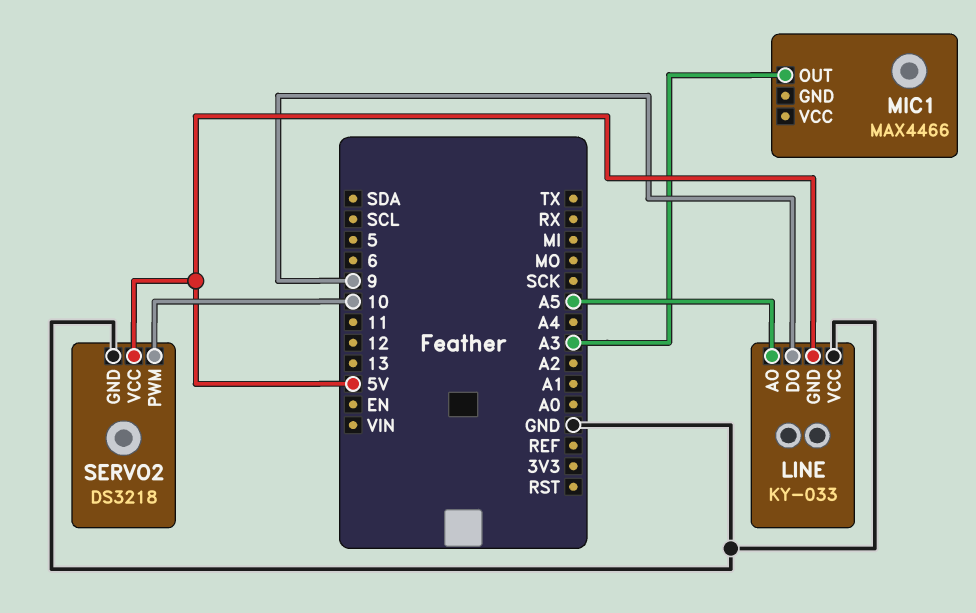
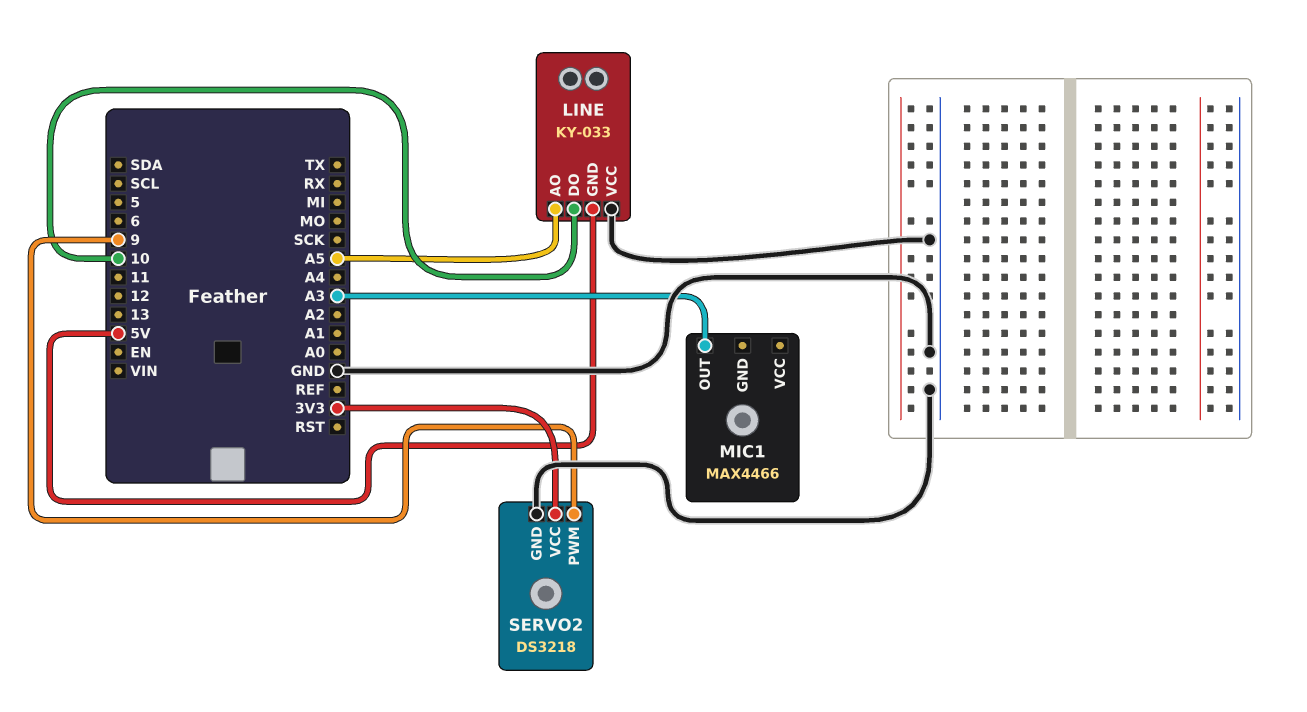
LINE pin DO: 9 -> 10
SERVO2 pin PWM: 10 -> 9
SERVO2 pin VCC: 5V -> 3V3

